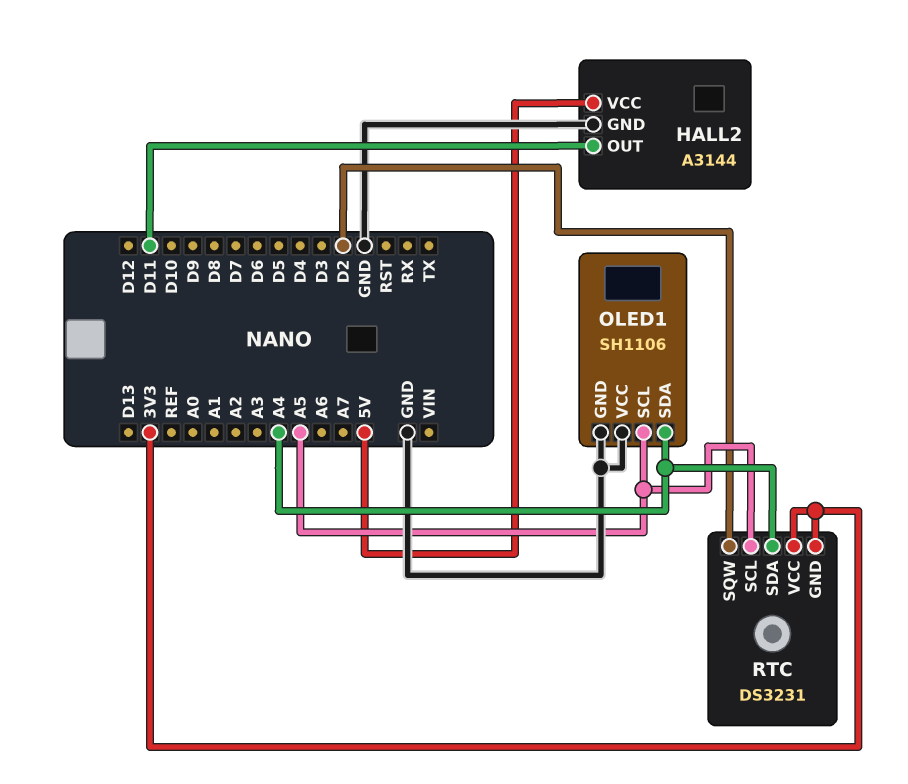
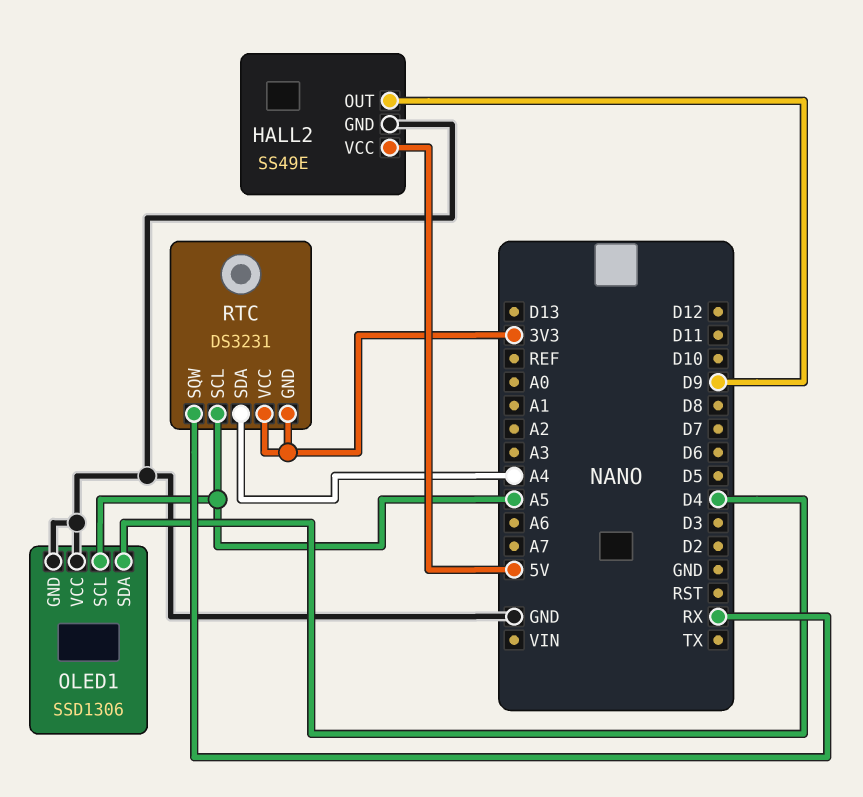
HALL2: A3144 -> SS49E
HALL2 pin OUT: D11 -> D9
OLED1: SH1106 -> SSD1306
OLED1 pin SDA: A4 -> D4
RTC pin SQW: D2 -> RX

